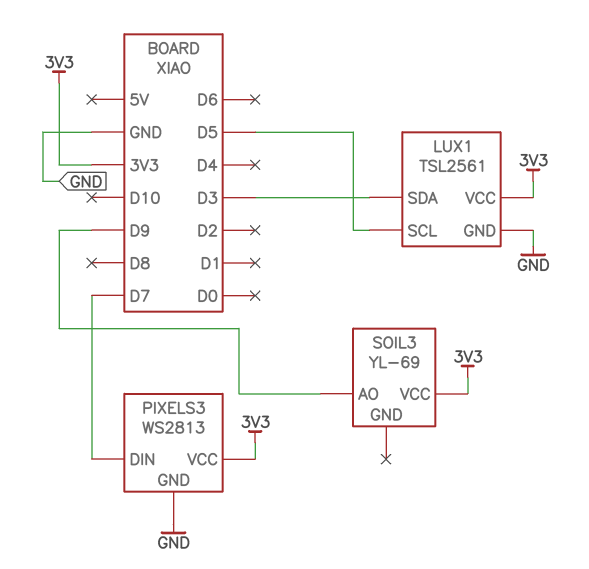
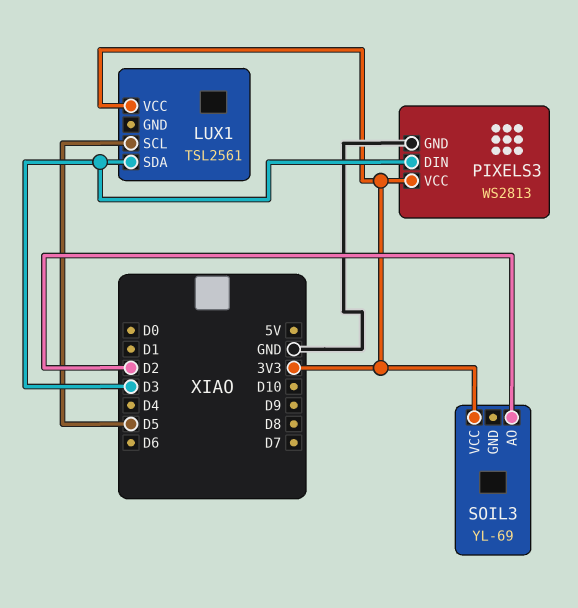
LUX1 pin GND: GND -> none
PIXELS3 pin DIN: D7 -> D3
SOIL3 pin AO: D9 -> D2

